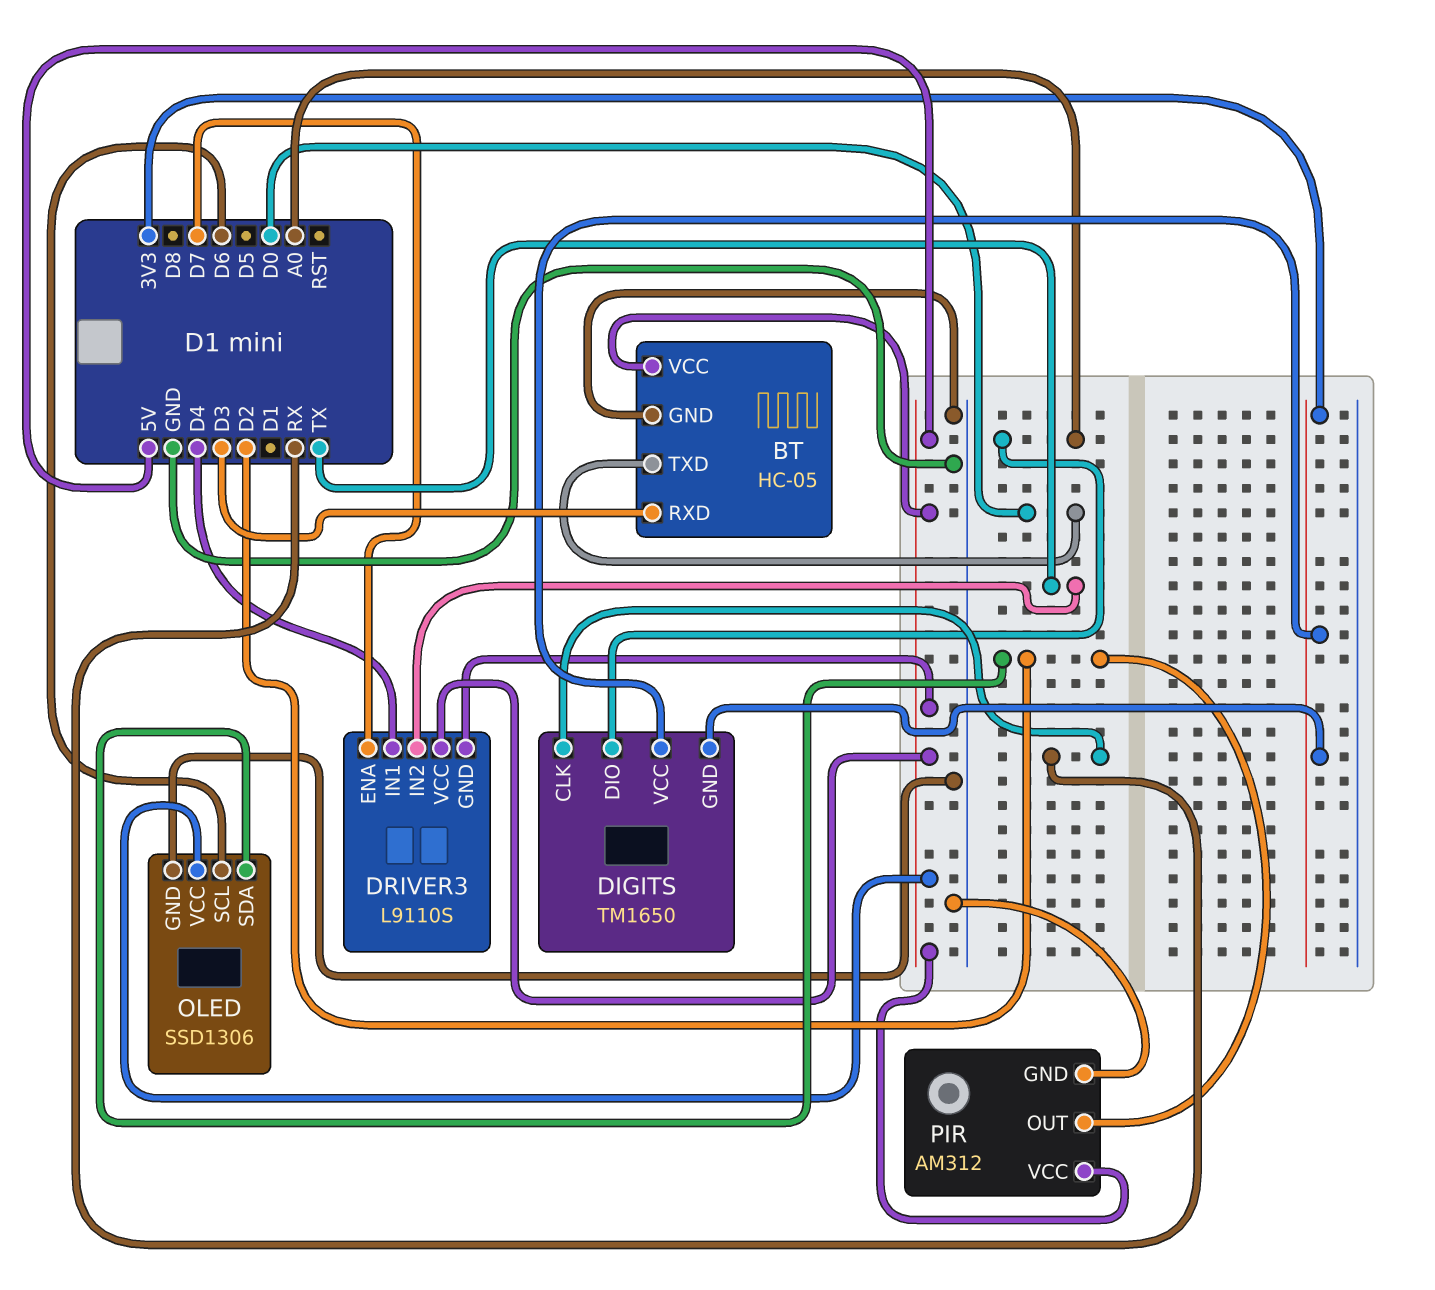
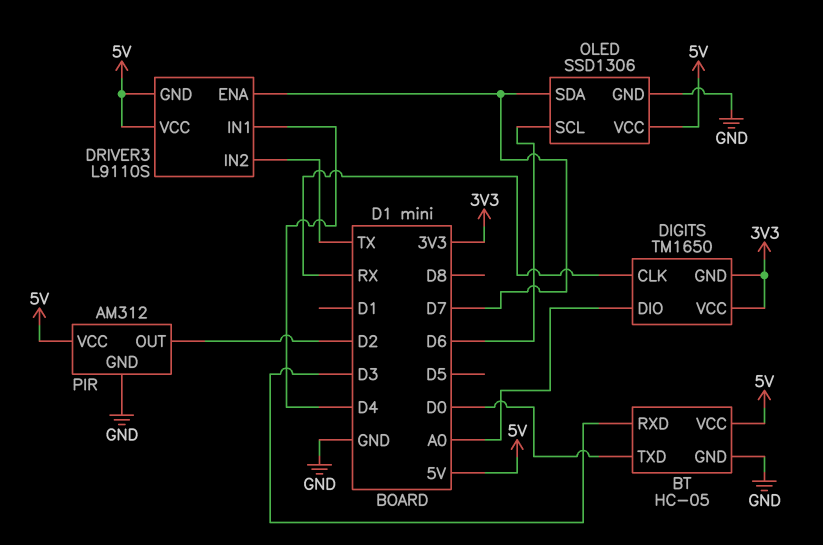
OLED pin SDA: D2 -> D7

